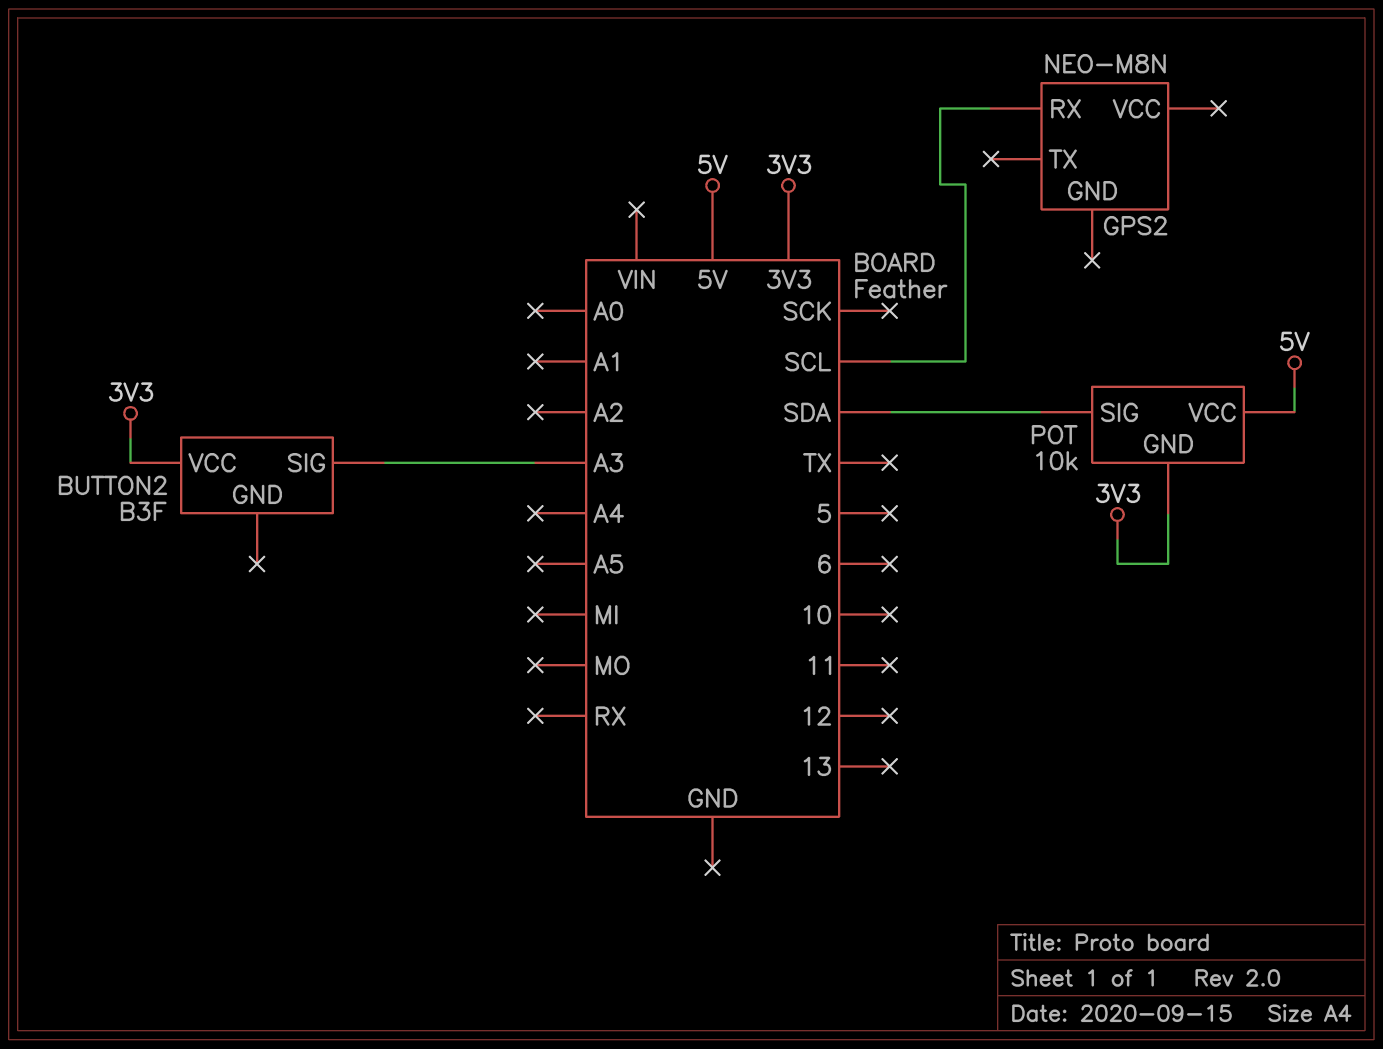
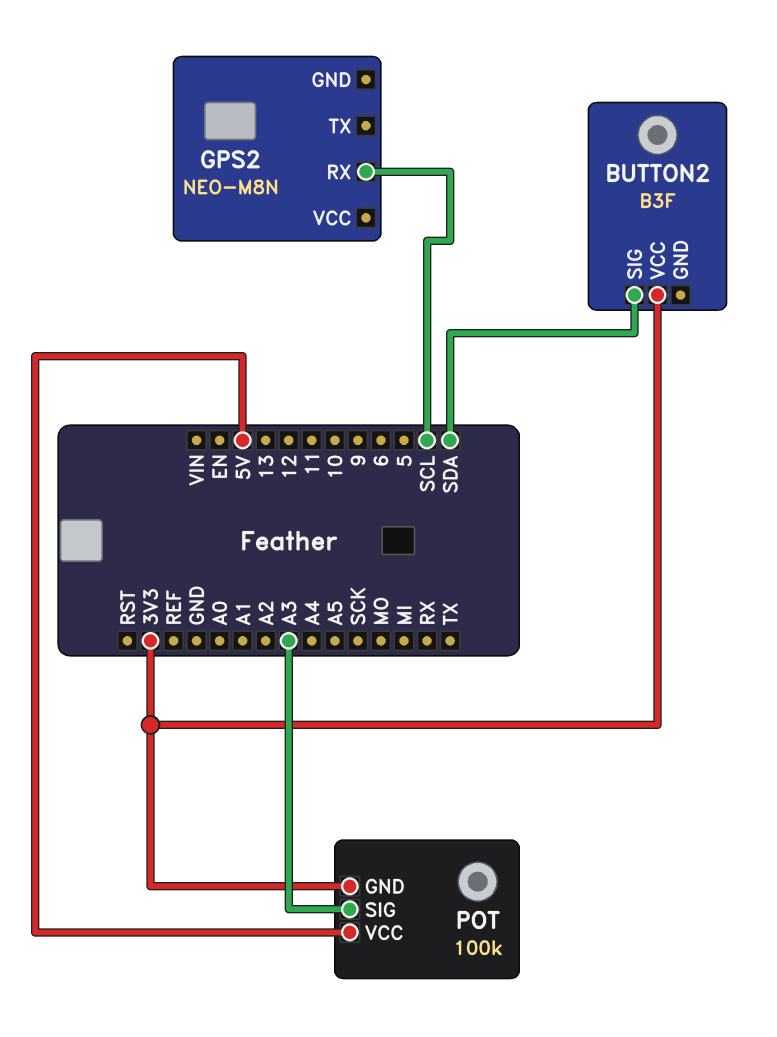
BUTTON2 pin SIG: A3 -> SDA
POT: 10k -> 100k
POT pin SIG: SDA -> A3

